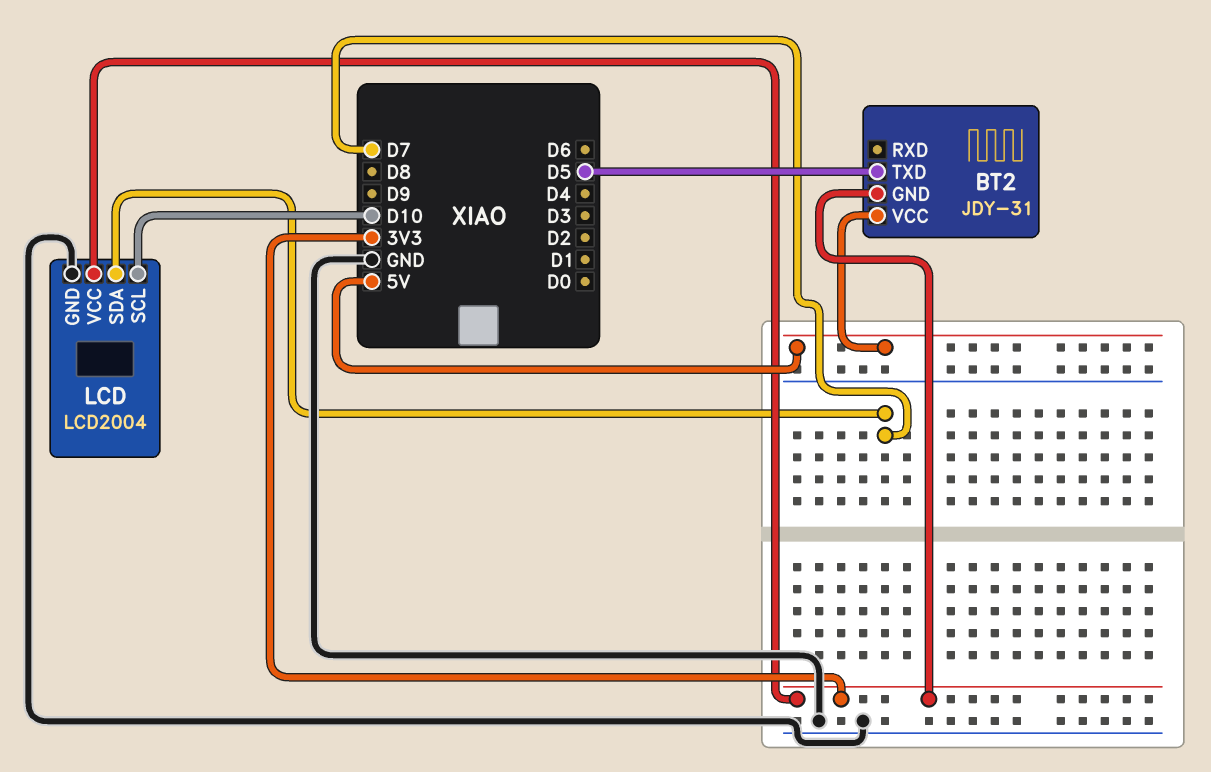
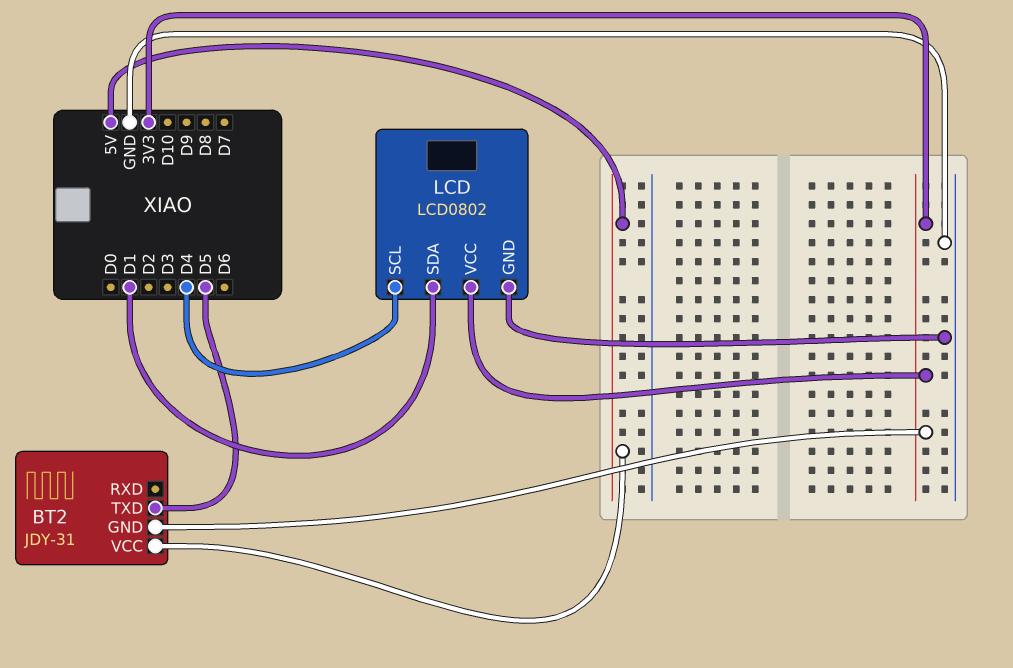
LCD: LCD2004 -> LCD0802
LCD pin SCL: D10 -> D4
LCD pin SDA: D7 -> D1

